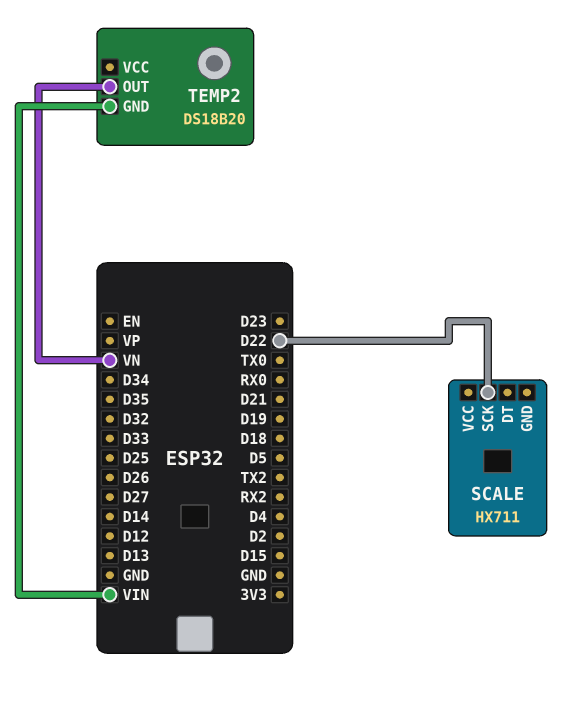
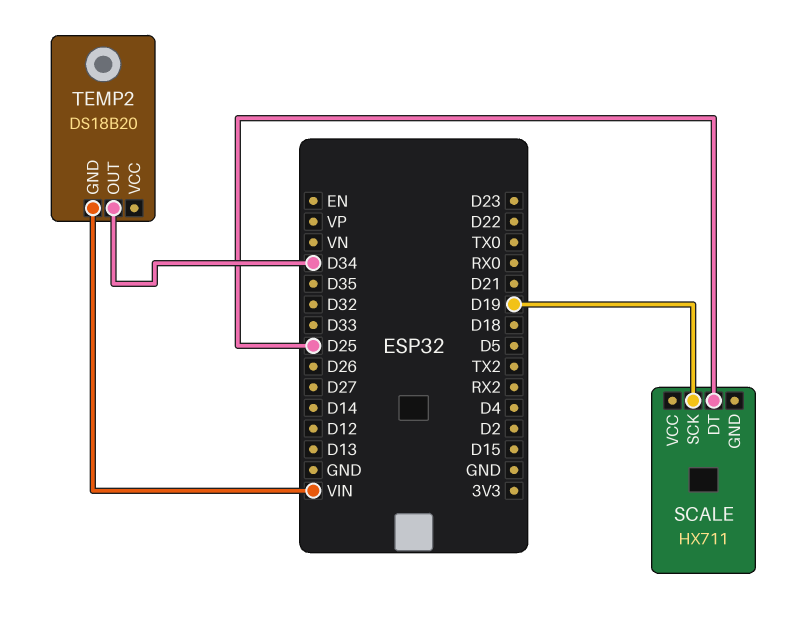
SCALE pin DT: none -> D25
SCALE pin SCK: D22 -> D19
TEMP2 pin OUT: VN -> D34

